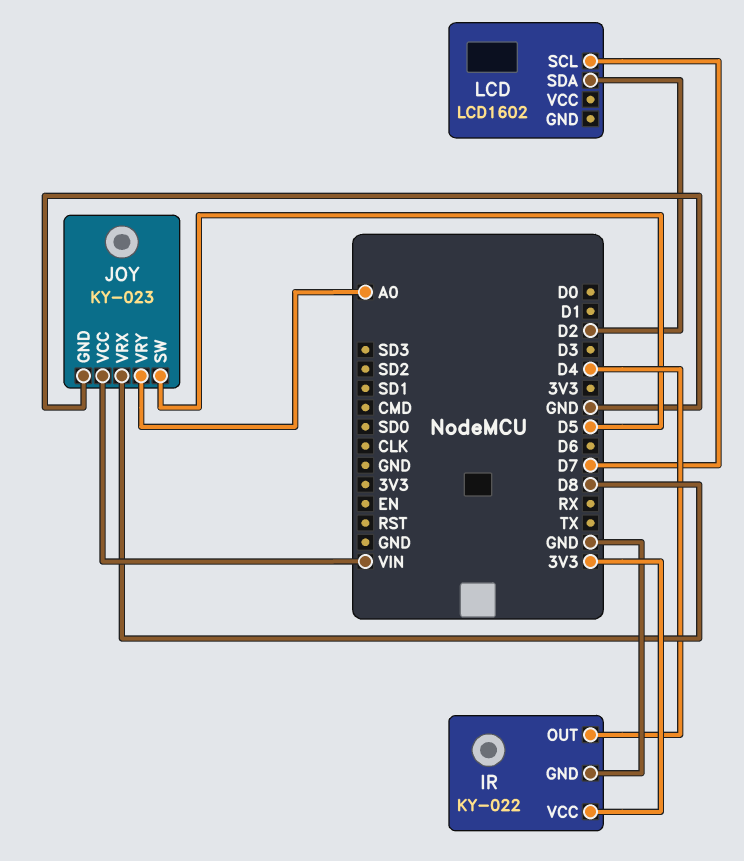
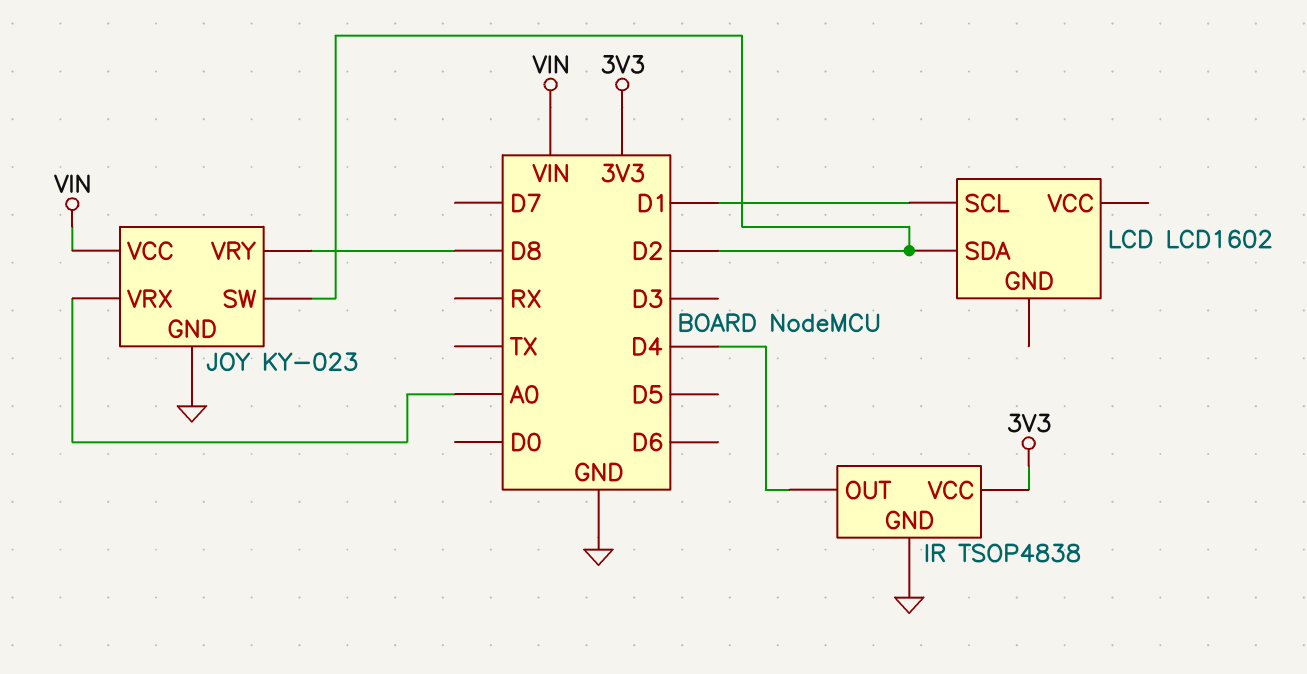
IR: KY-022 -> TSOP4838
JOY pin SW: D5 -> D2
JOY pin VRX: D8 -> A0
JOY pin VRY: A0 -> D8
LCD pin SCL: D7 -> D1

